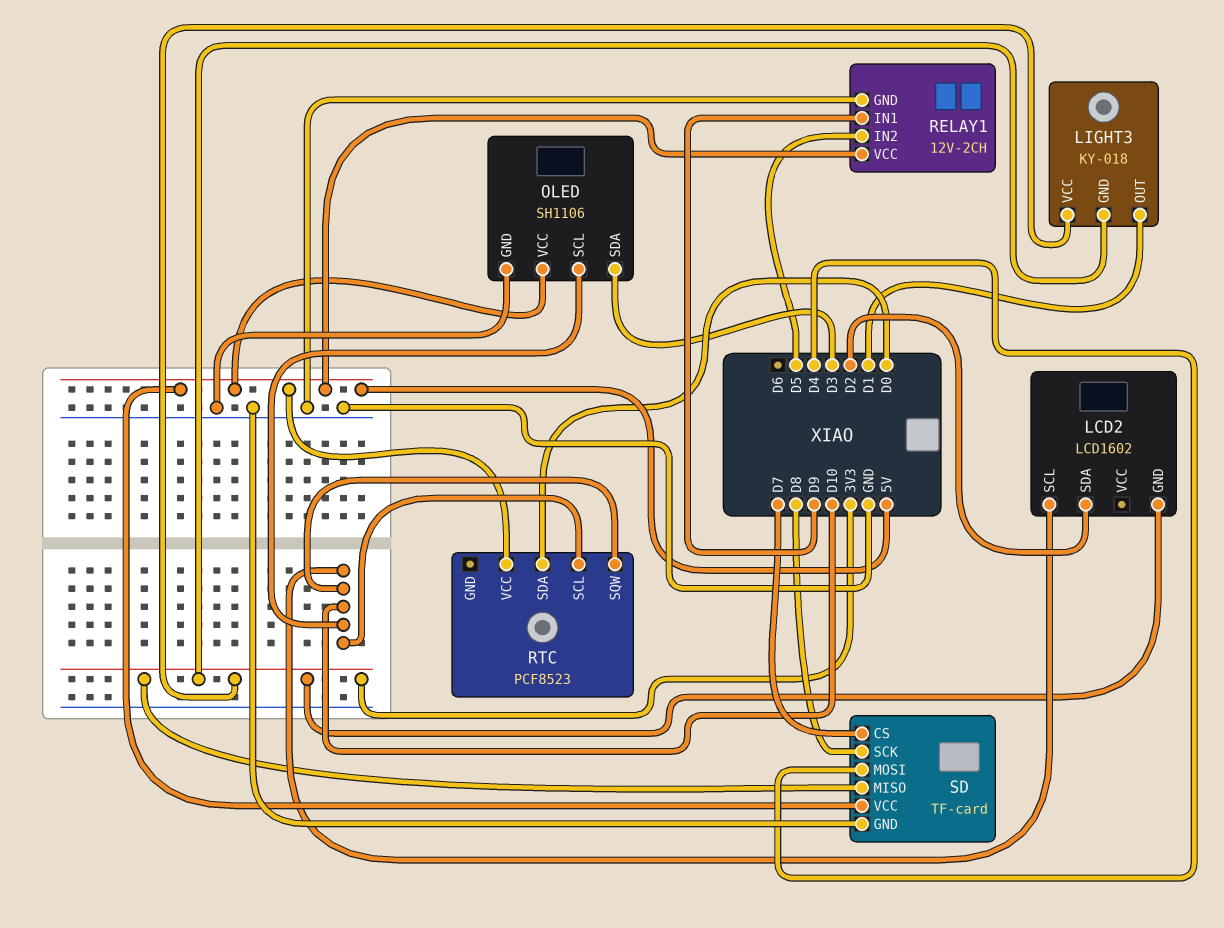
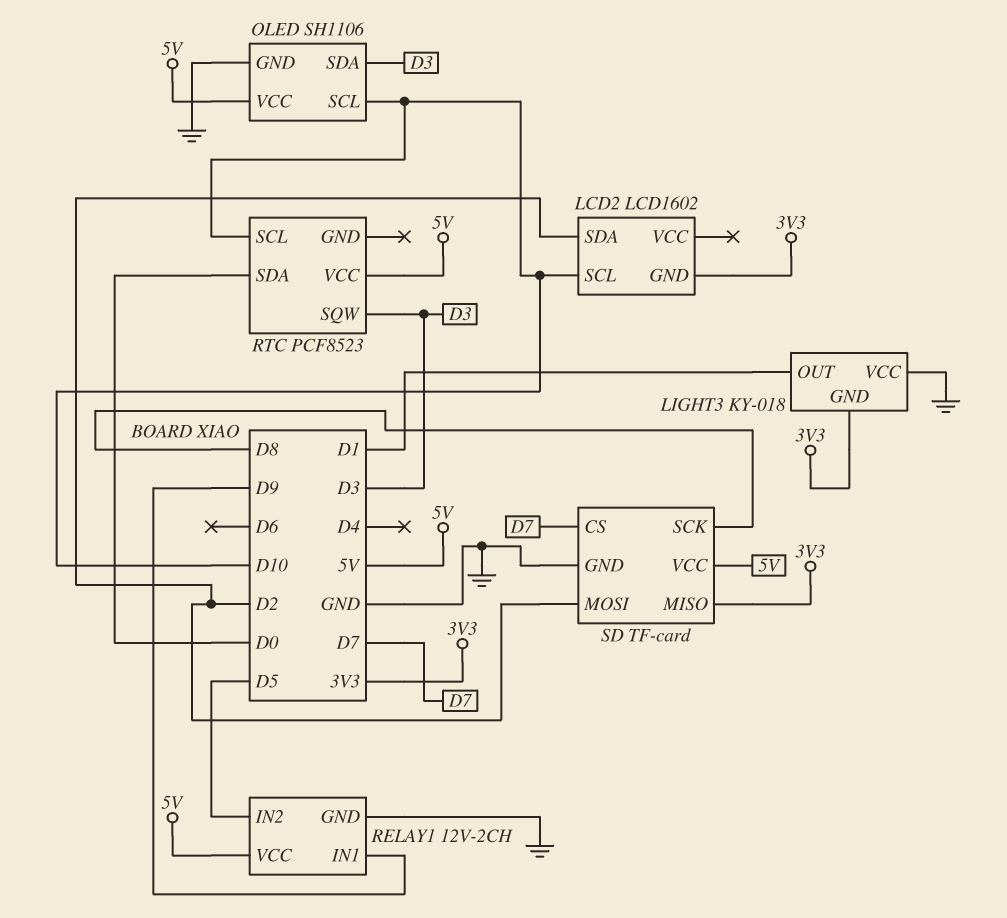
LIGHT3 pin VCC: 3V3 -> GND
RTC pin SQW: D10 -> D3
SD pin MOSI: D4 -> D2

